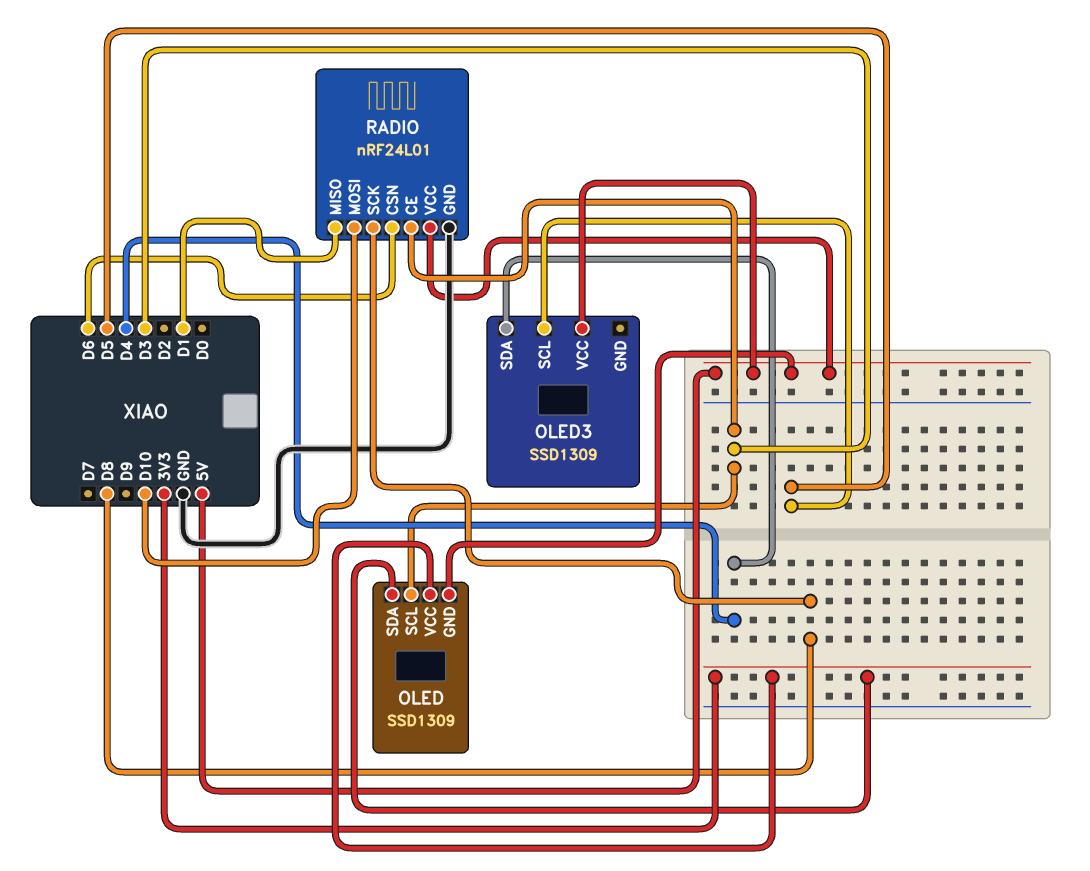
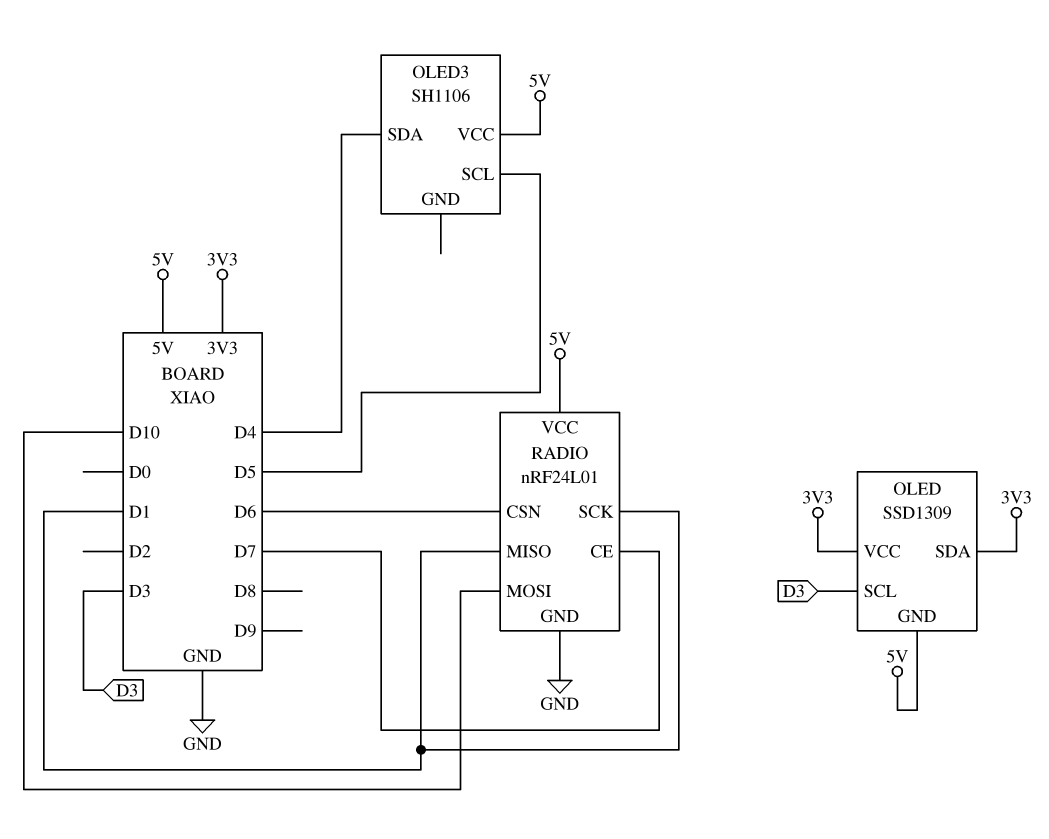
OLED3: SSD1309 -> SH1106
RADIO pin CE: D3 -> D7
RADIO pin SCK: D8 -> D1

